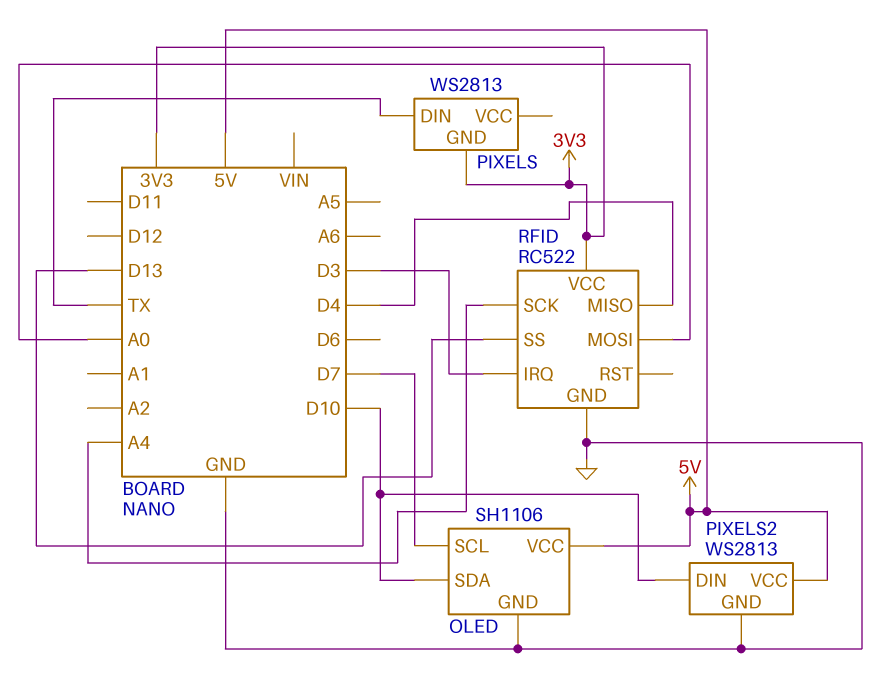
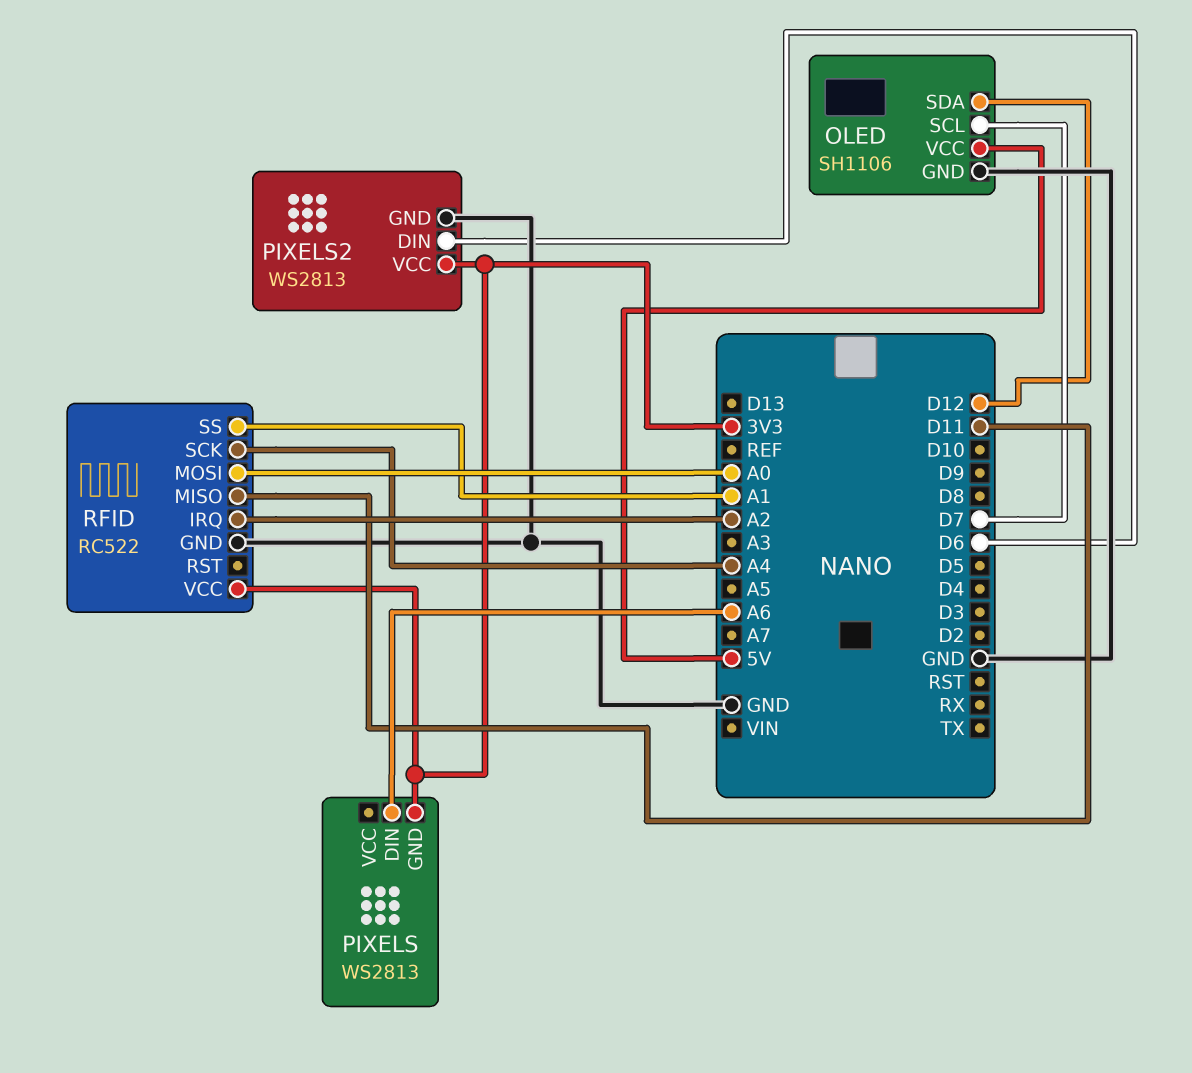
OLED pin SDA: D10 -> D12
PIXELS pin DIN: TX -> A6
PIXELS2 pin DIN: D10 -> D6
PIXELS2 pin VCC: 5V -> 3V3
RFID pin IRQ: D3 -> A2
RFID pin MISO: D4 -> D11
RFID pin SS: D13 -> A1

